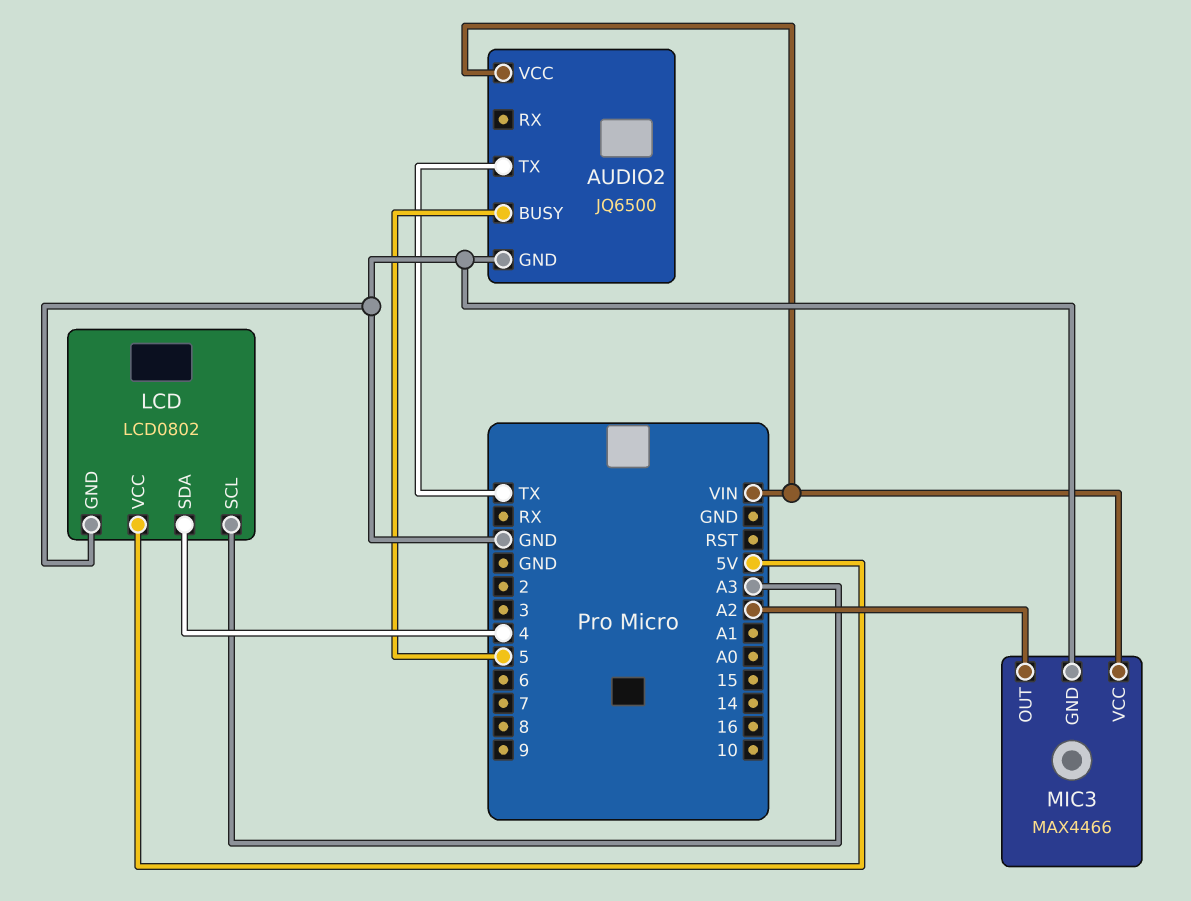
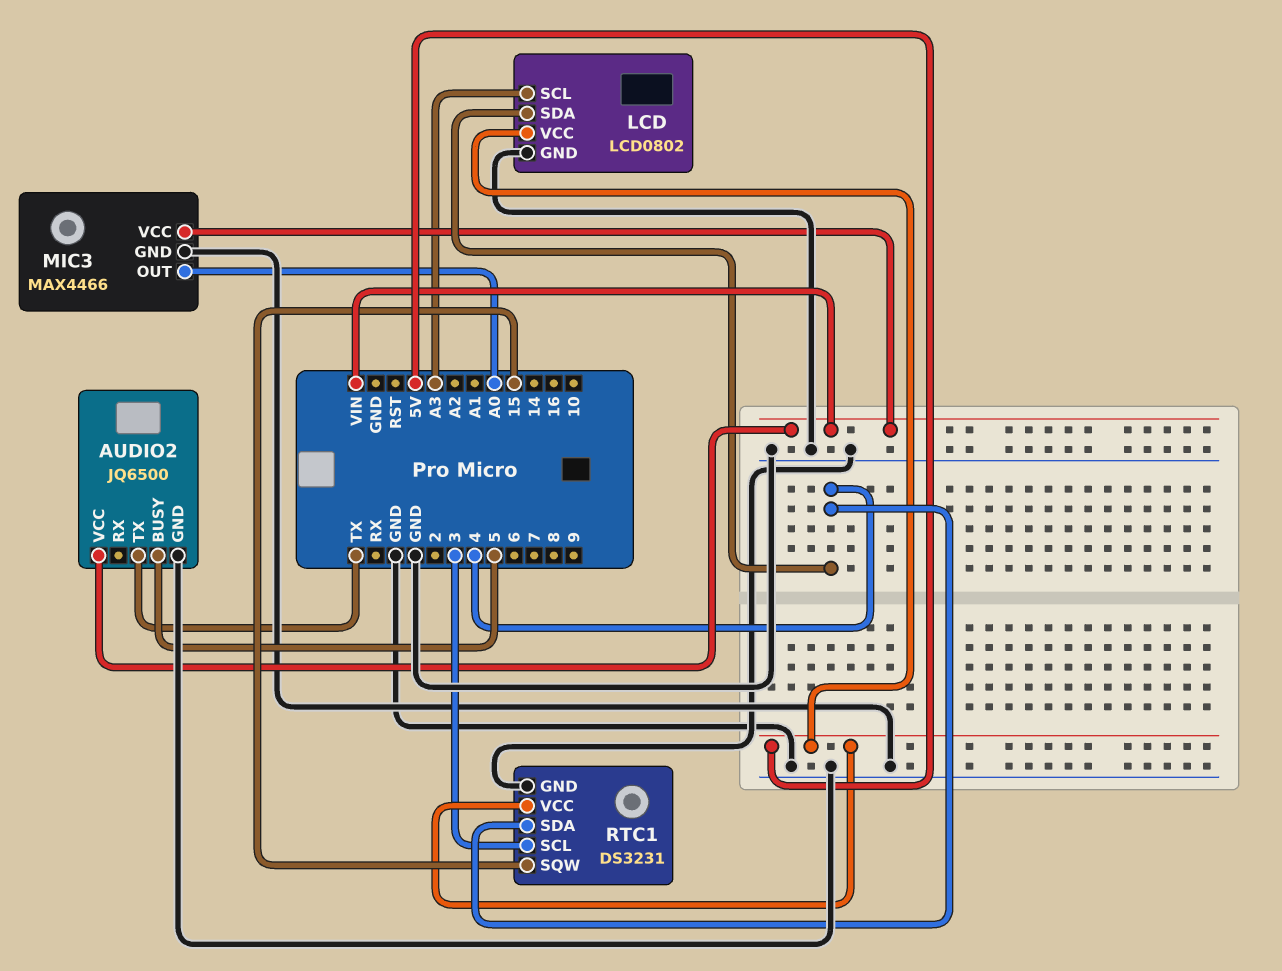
MIC3 pin OUT: A2 -> A0
RTC1: none -> DS3231
RTC1 pin GND: none -> GND
RTC1 pin SCL: none -> 3
RTC1 pin SDA: none -> 4
RTC1 pin SQW: none -> 15
RTC1 pin VCC: none -> 5V

